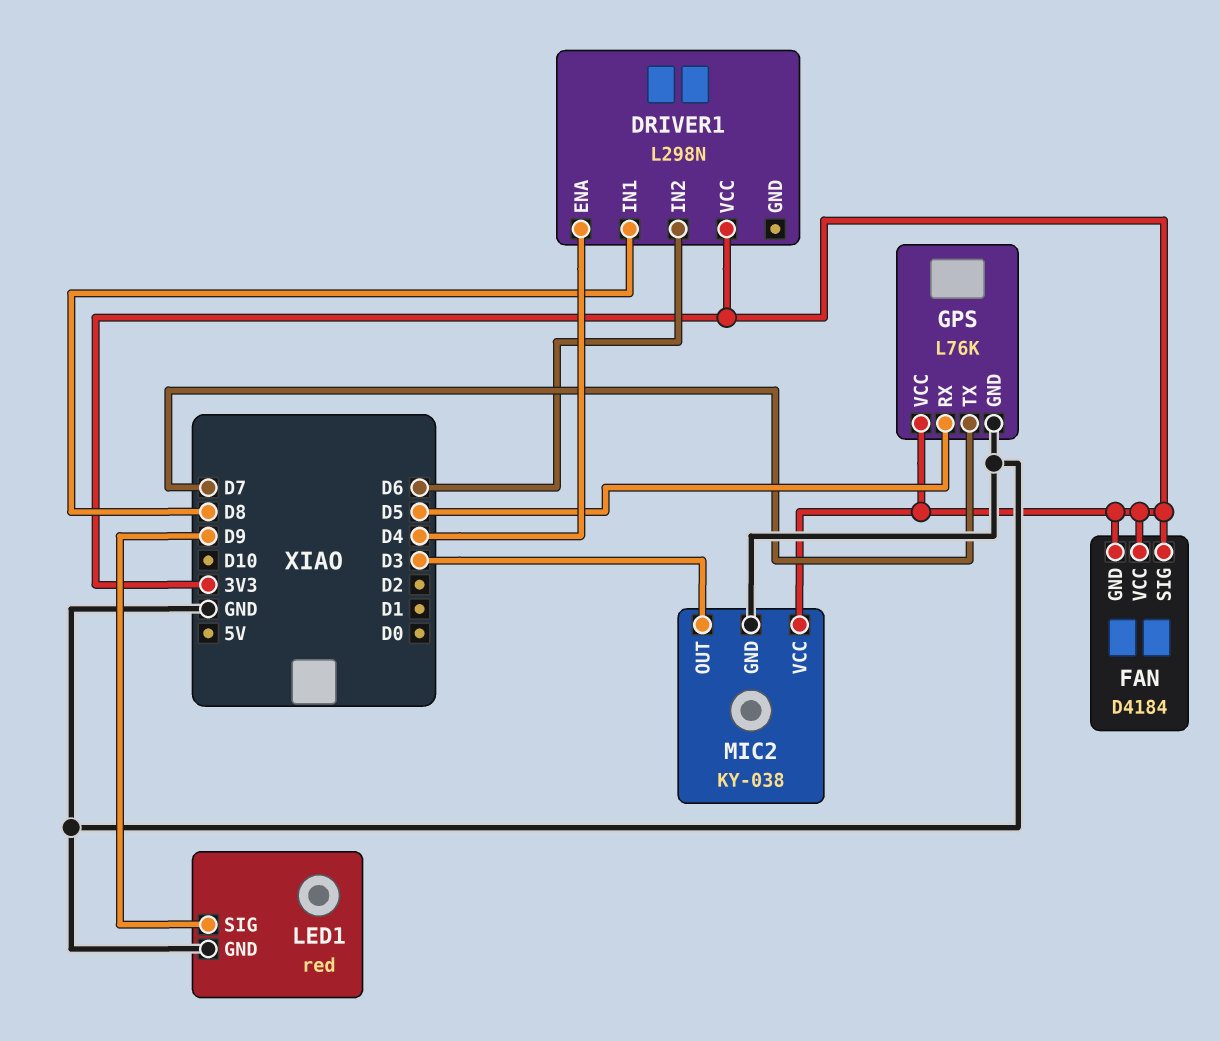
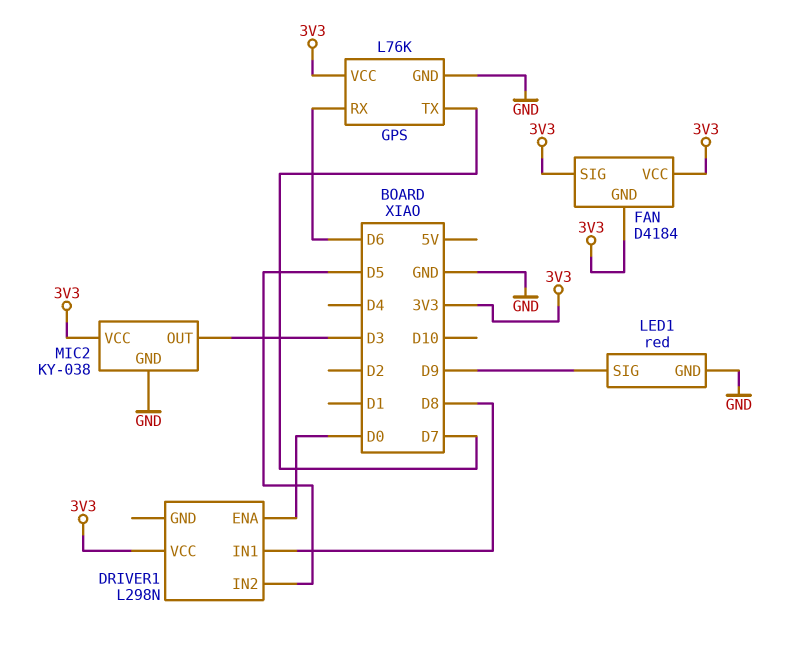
DRIVER1 pin ENA: D4 -> D0
DRIVER1 pin IN2: D6 -> D5
GPS pin RX: D5 -> D6

